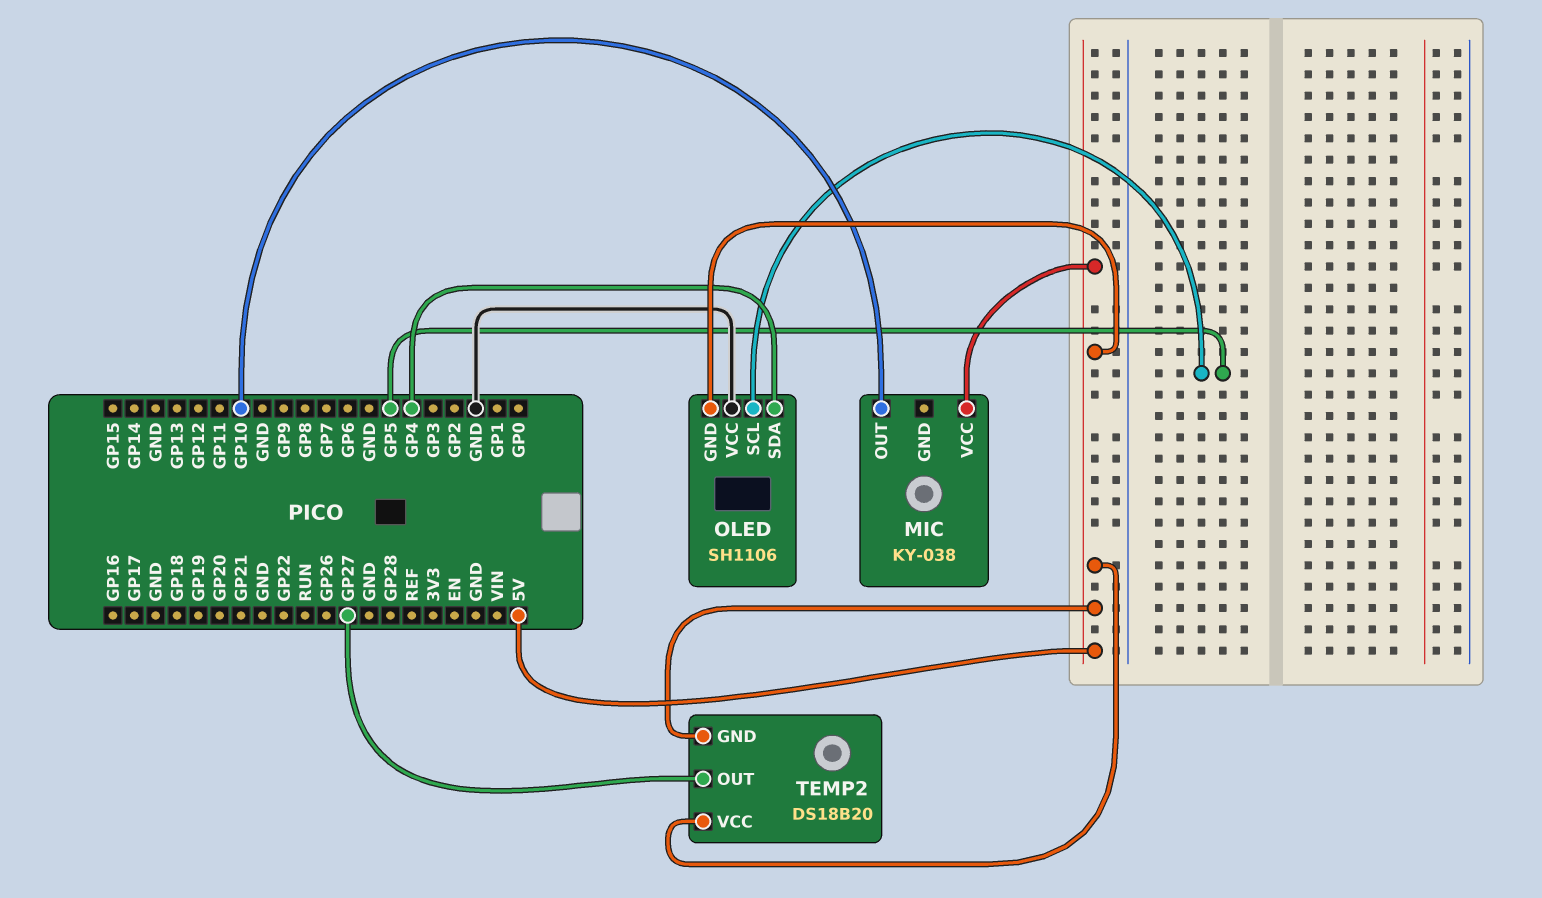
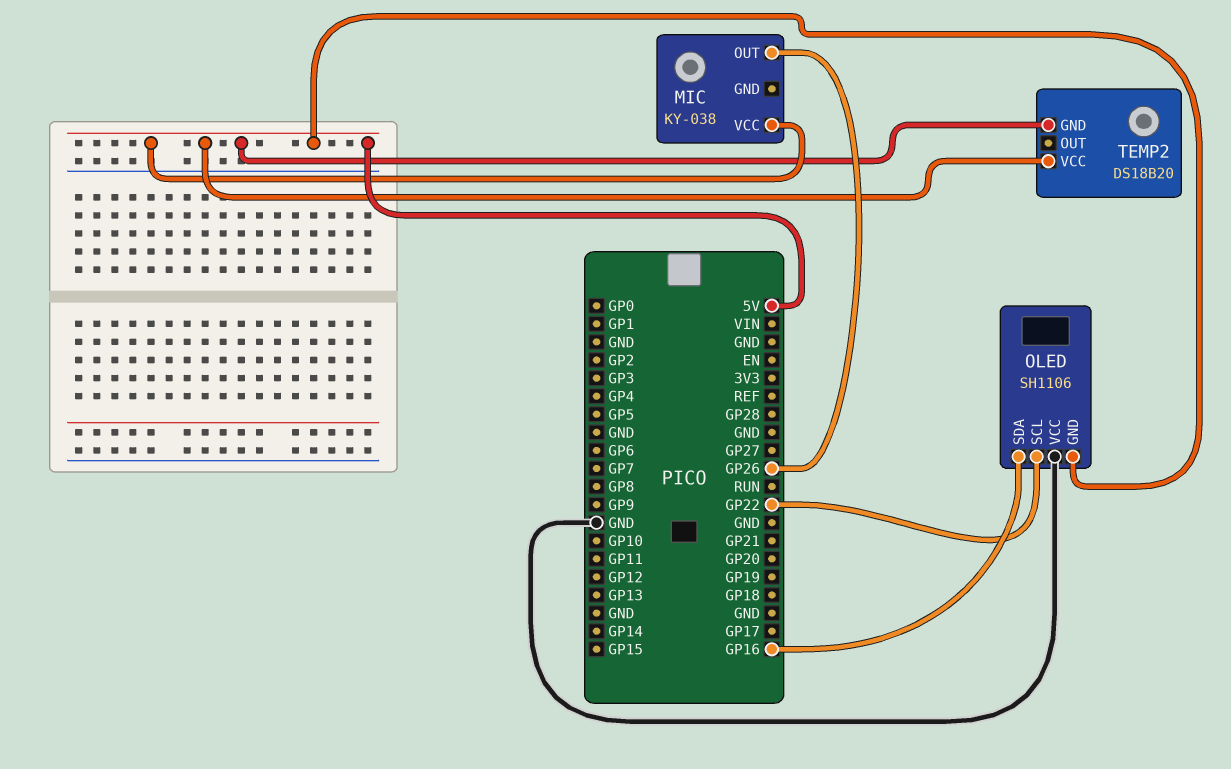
MIC pin OUT: GP10 -> GP26
OLED pin SCL: GP5 -> GP22
OLED pin SDA: GP4 -> GP16
TEMP2 pin OUT: GP27 -> none

